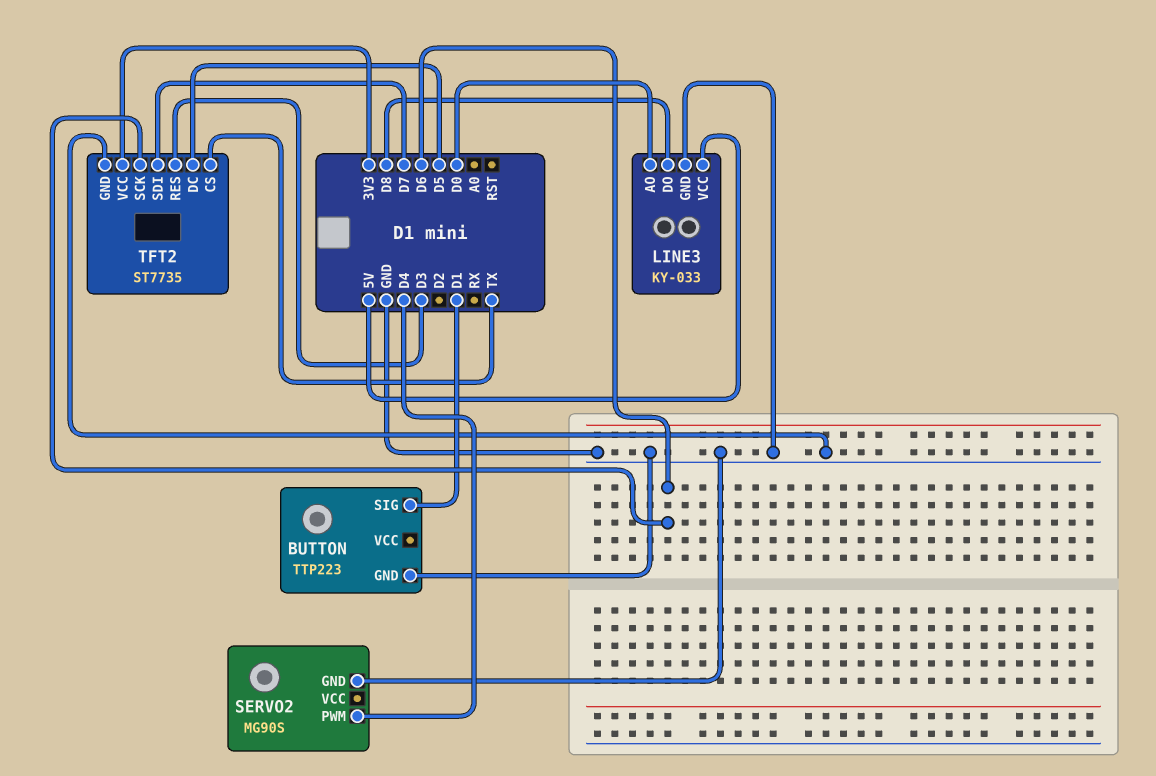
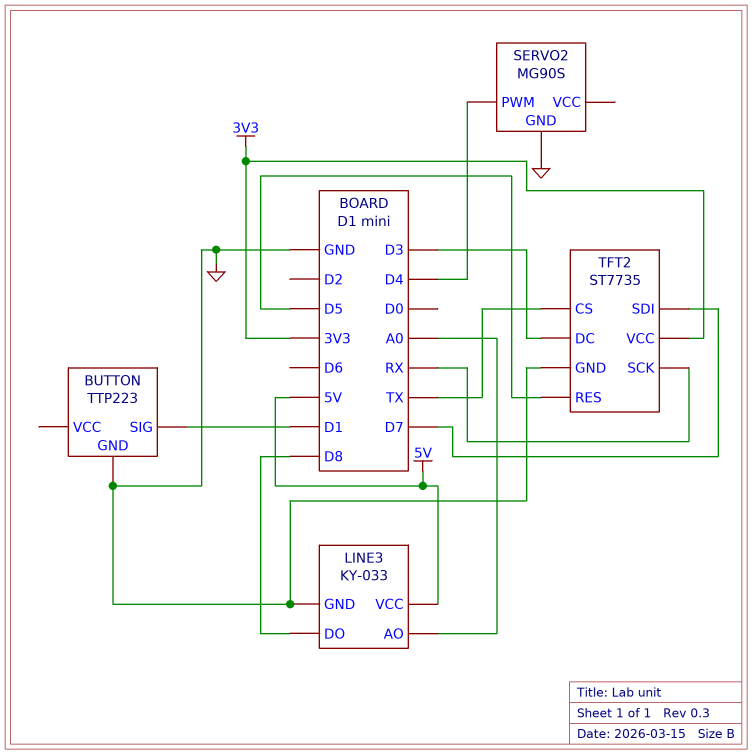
LINE3 pin AO: D0 -> A0
TFT2 pin DC: D5 -> D3
TFT2 pin RES: D3 -> D5
TFT2 pin SCK: D6 -> RX

